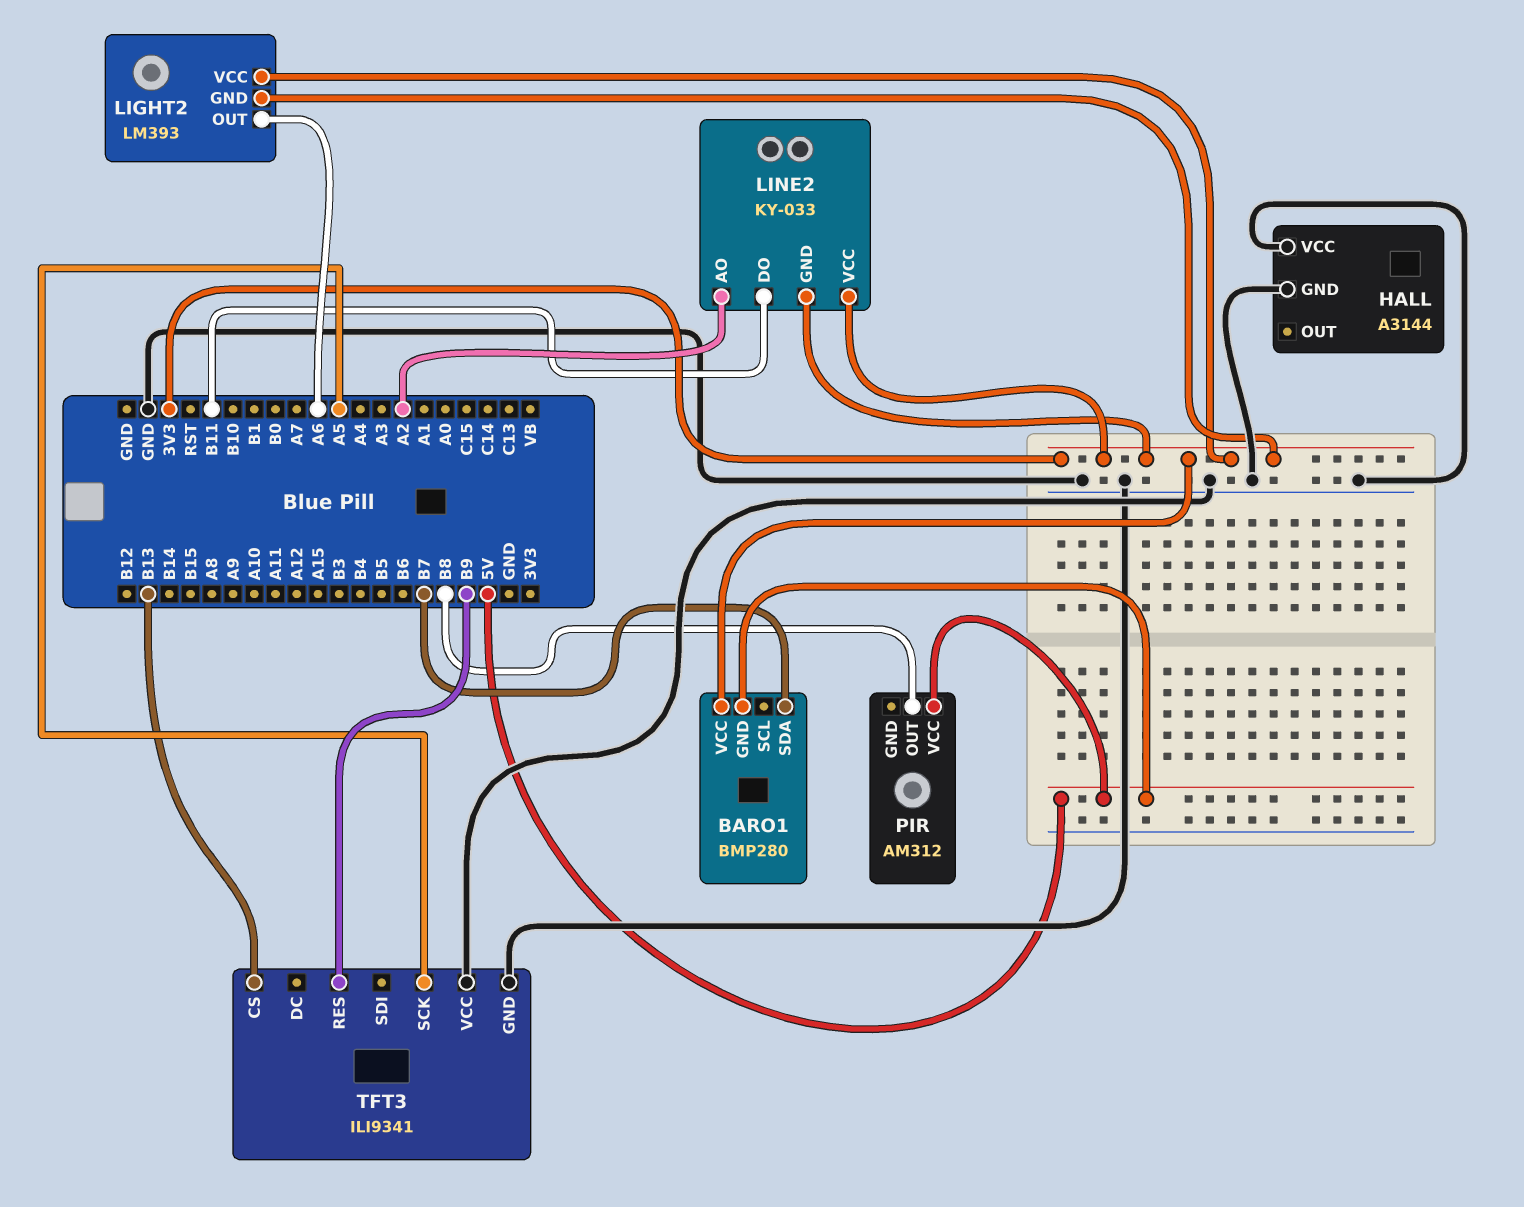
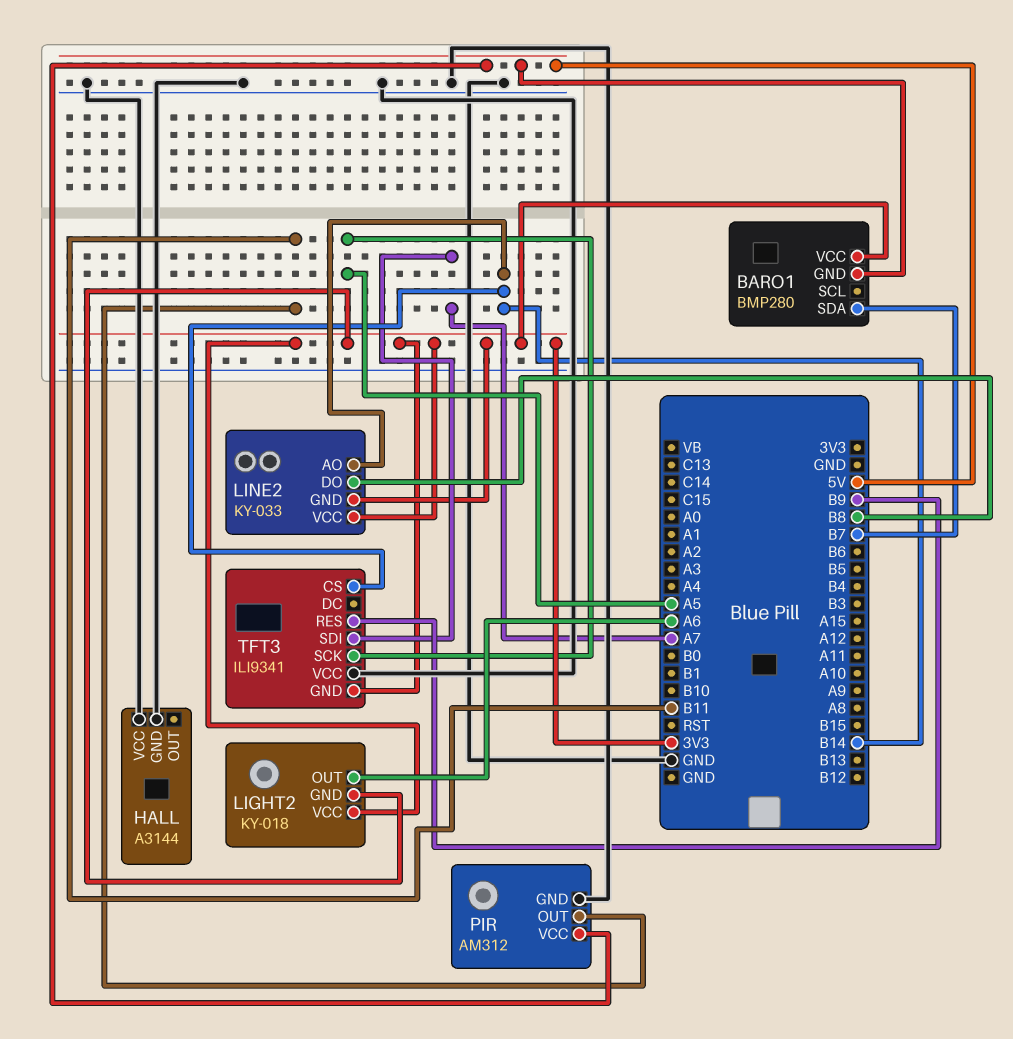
LIGHT2: LM393 -> KY-018
LINE2 pin AO: A2 -> B14
LINE2 pin DO: B11 -> B8
PIR pin GND: none -> GND
PIR pin OUT: B8 -> B11
TFT3 pin CS: B13 -> B14
TFT3 pin GND: GND -> 3V3
TFT3 pin SDI: none -> A7

